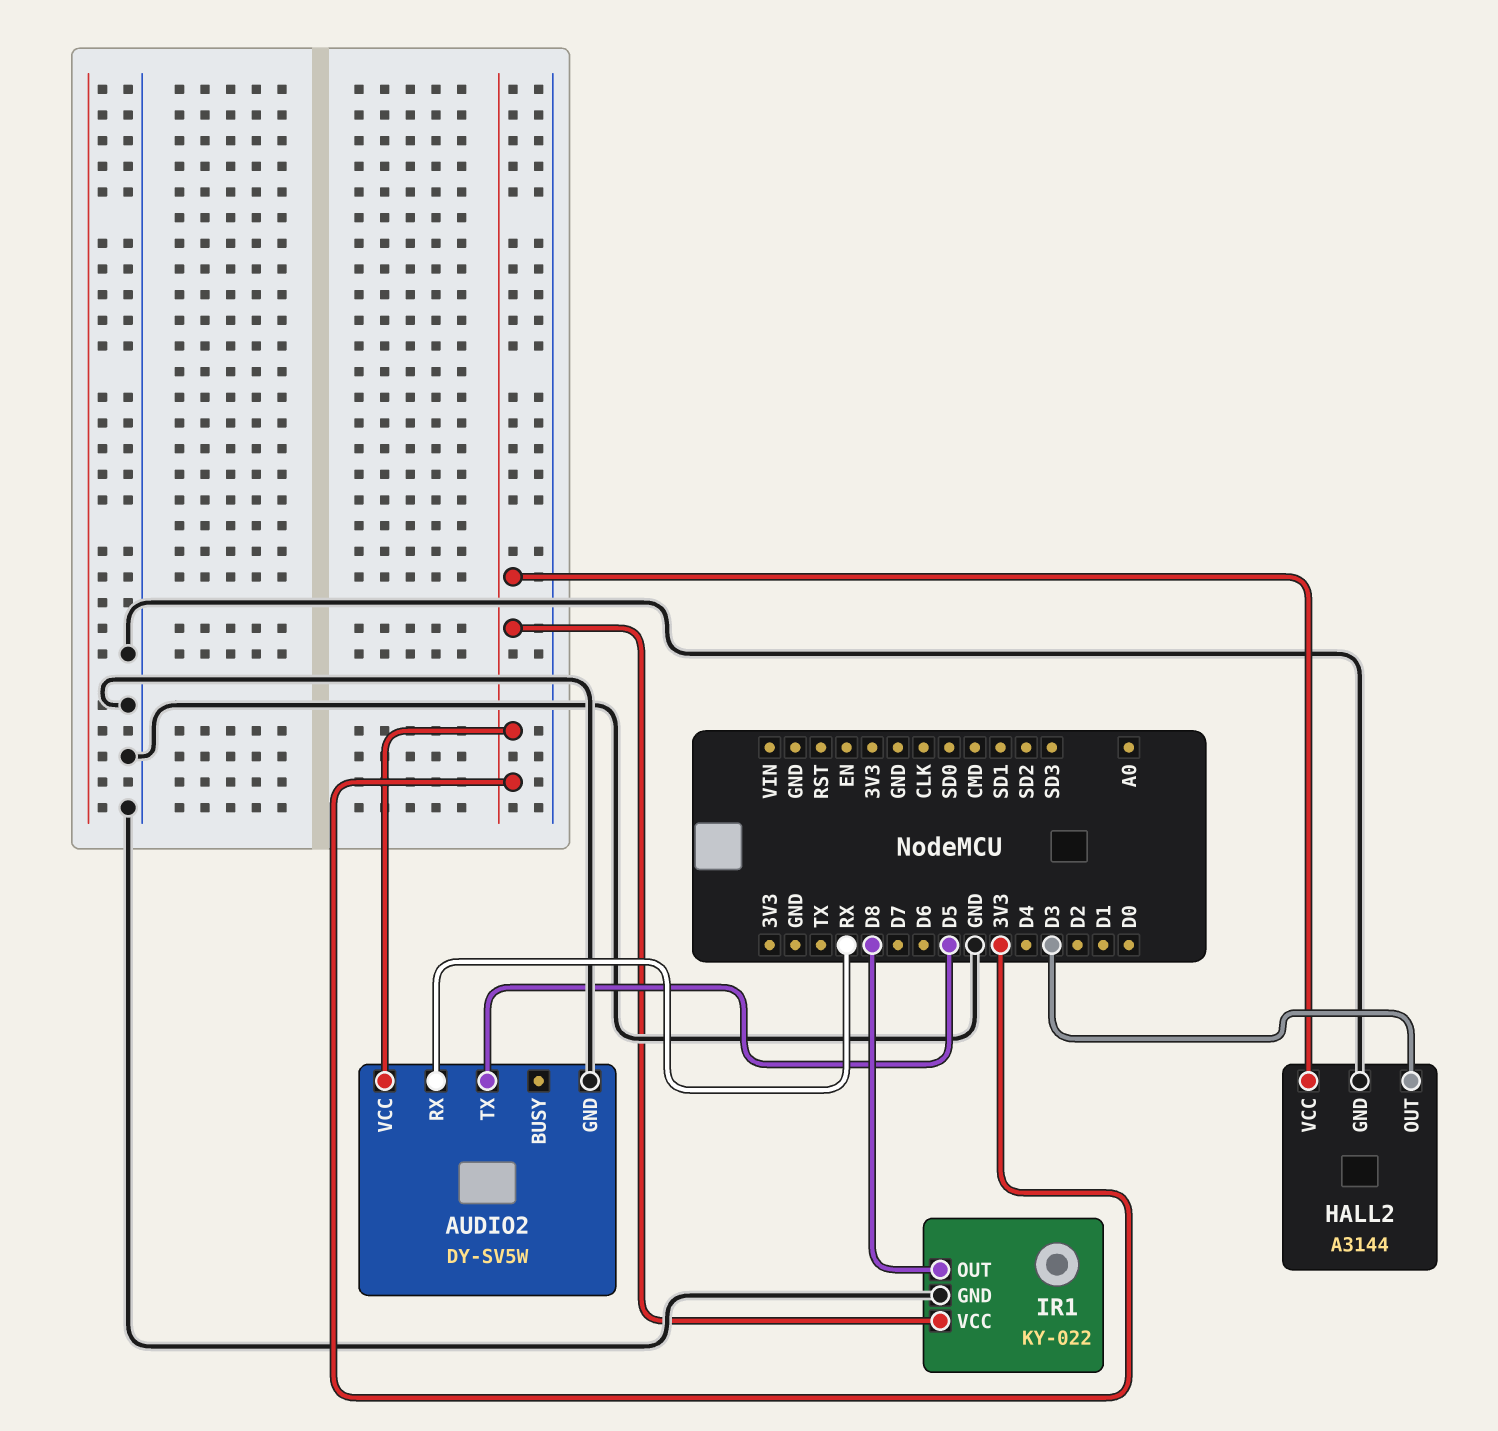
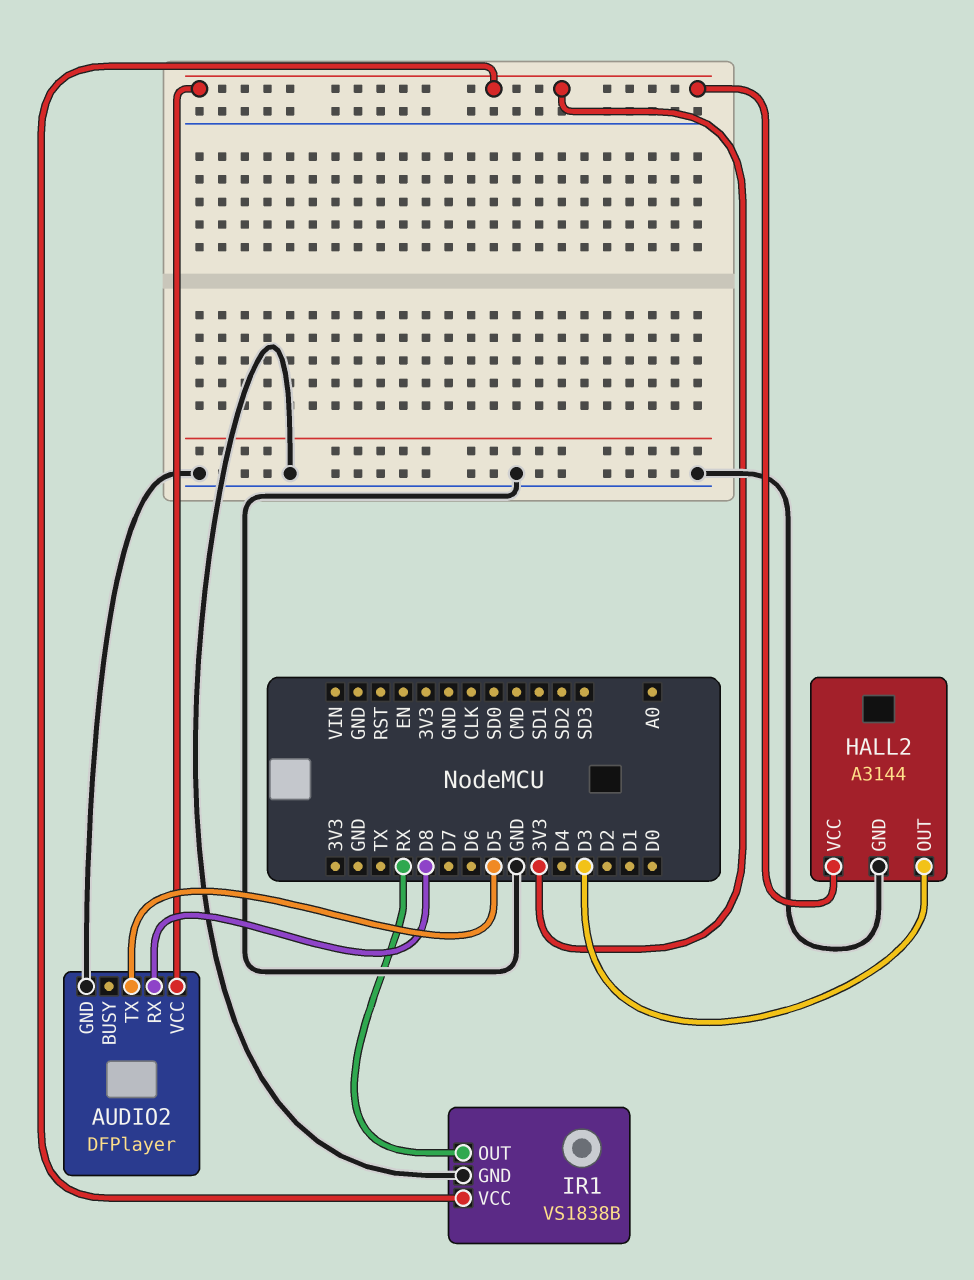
AUDIO2: DY-SV5W -> DFPlayer
AUDIO2 pin RX: RX -> D8
IR1: KY-022 -> VS1838B
IR1 pin OUT: D8 -> RX

